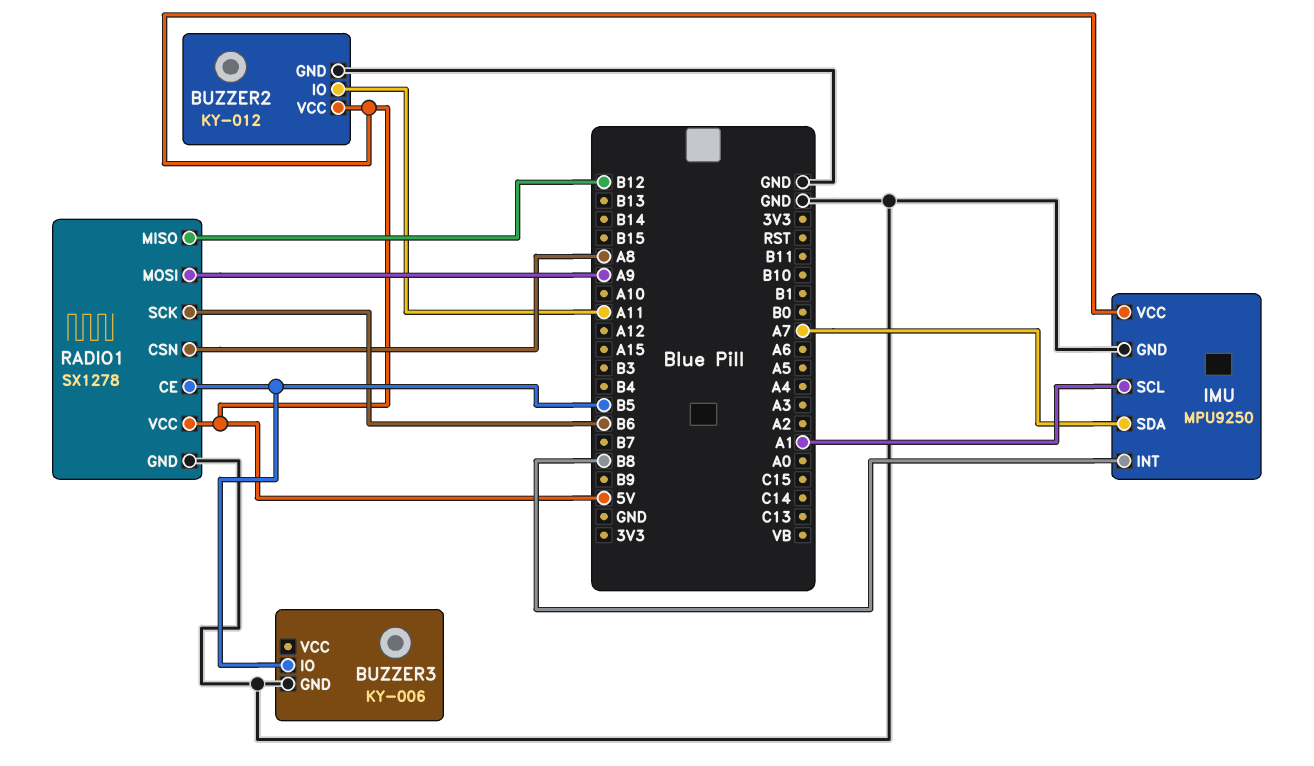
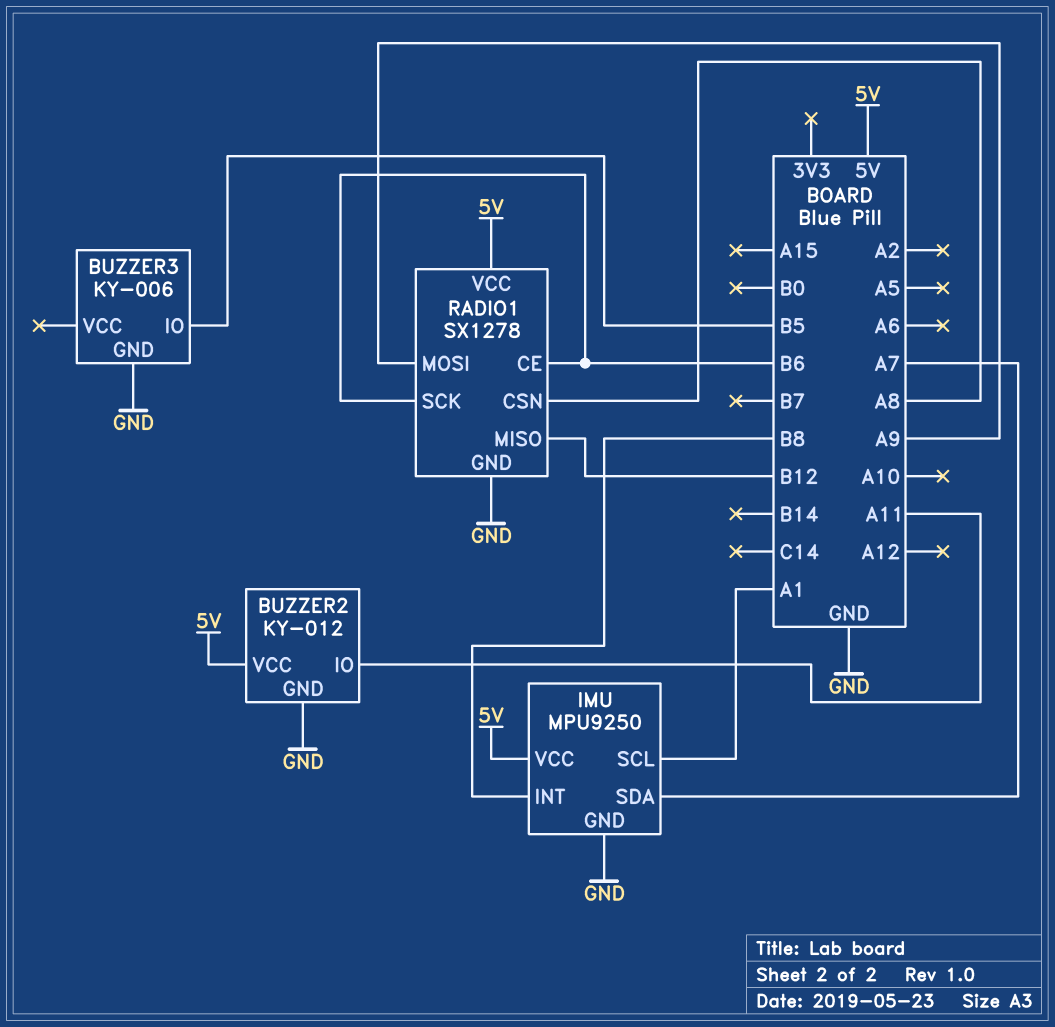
RADIO1 pin CE: B5 -> B6

